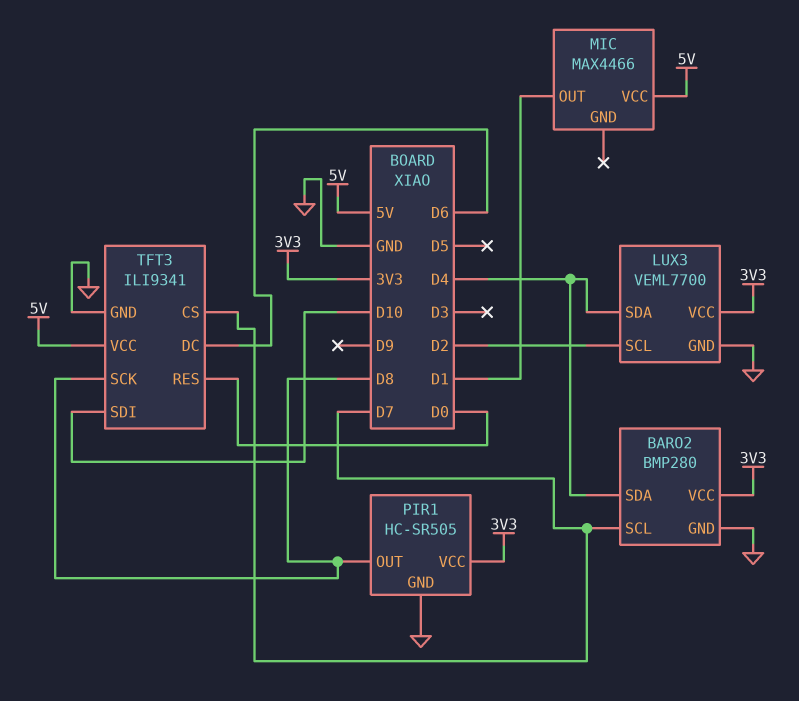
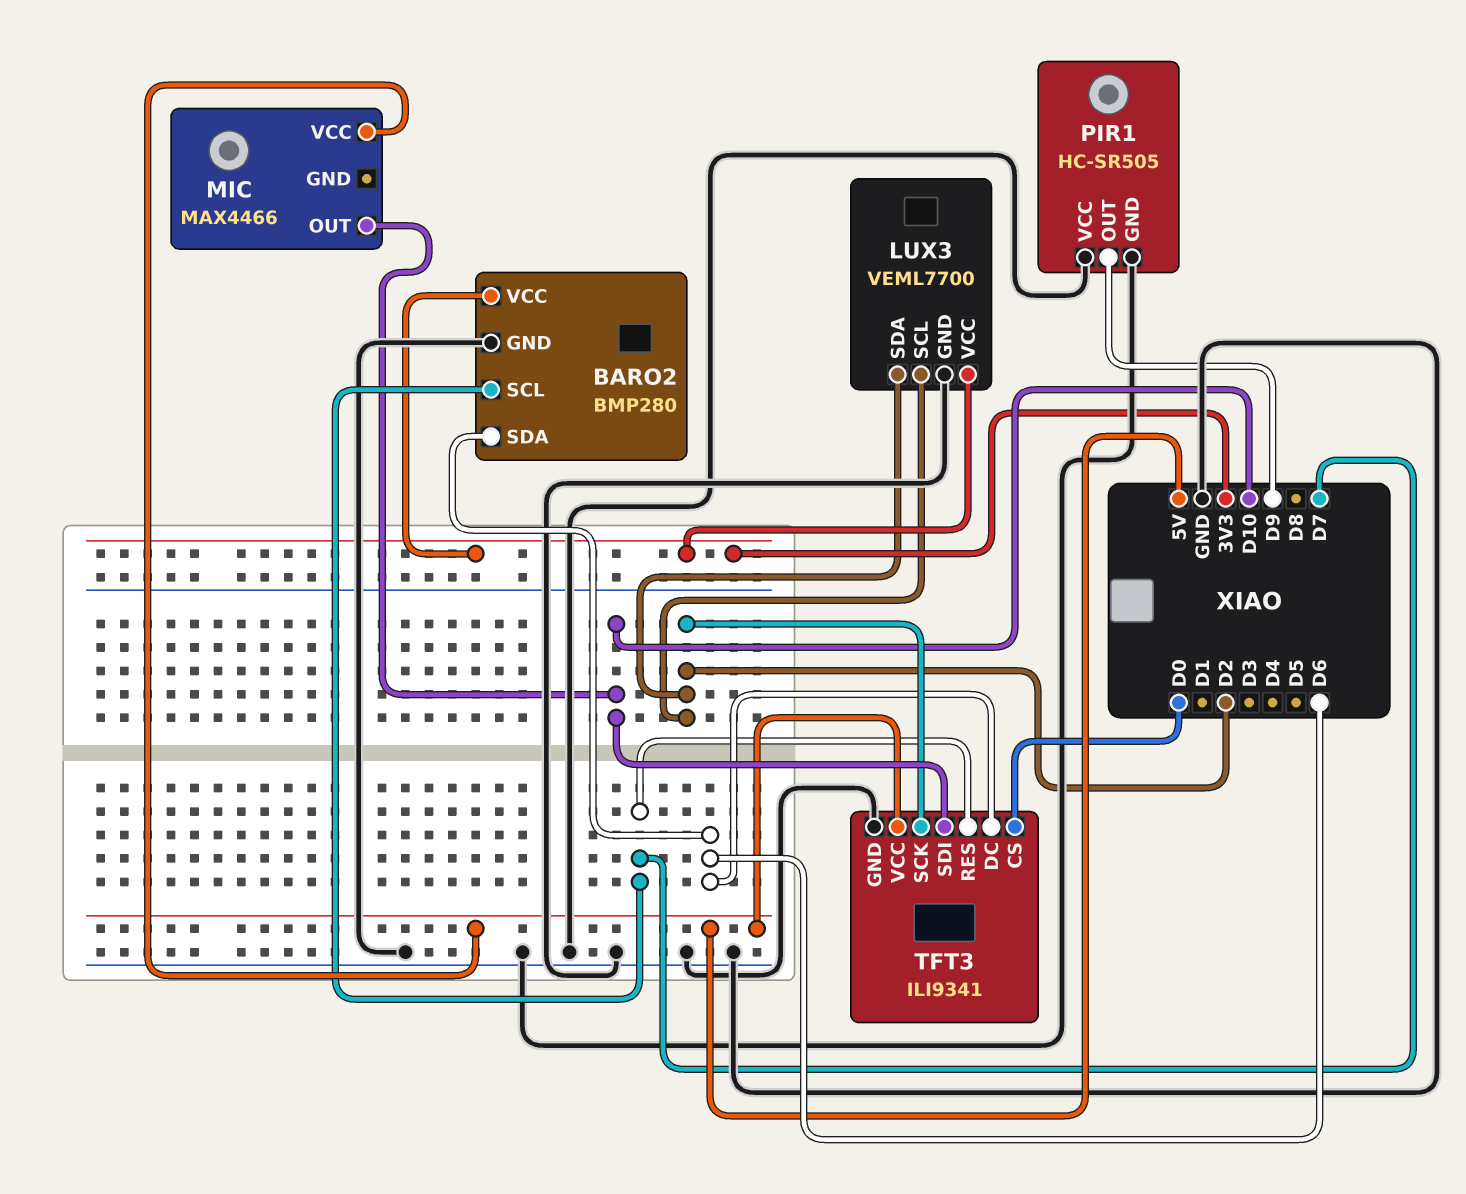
BARO2 pin SDA: D4 -> D6
LUX3 pin SDA: D4 -> D2
MIC pin OUT: D1 -> D10
PIR1 pin OUT: D8 -> D9
PIR1 pin VCC: 3V3 -> GND
TFT3 pin CS: D7 -> D0
TFT3 pin RES: D0 -> D7
TFT3 pin SCK: D8 -> D2

